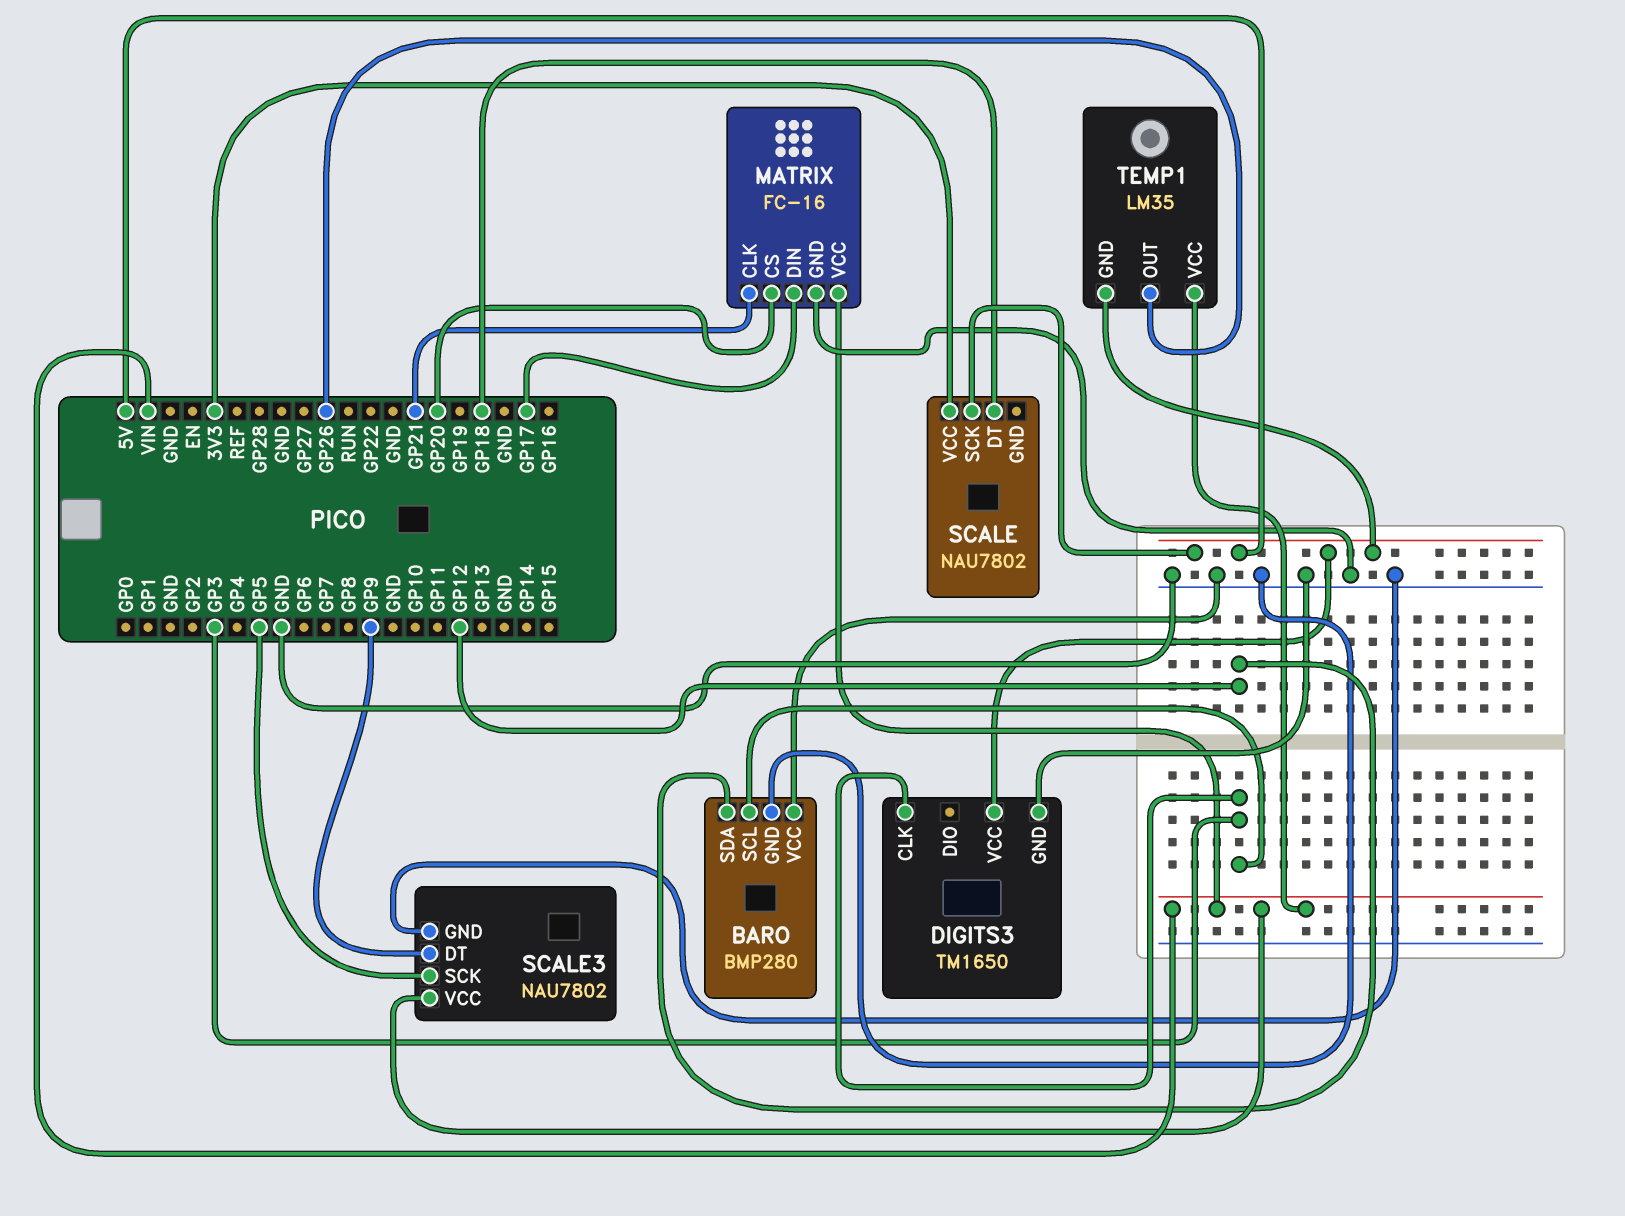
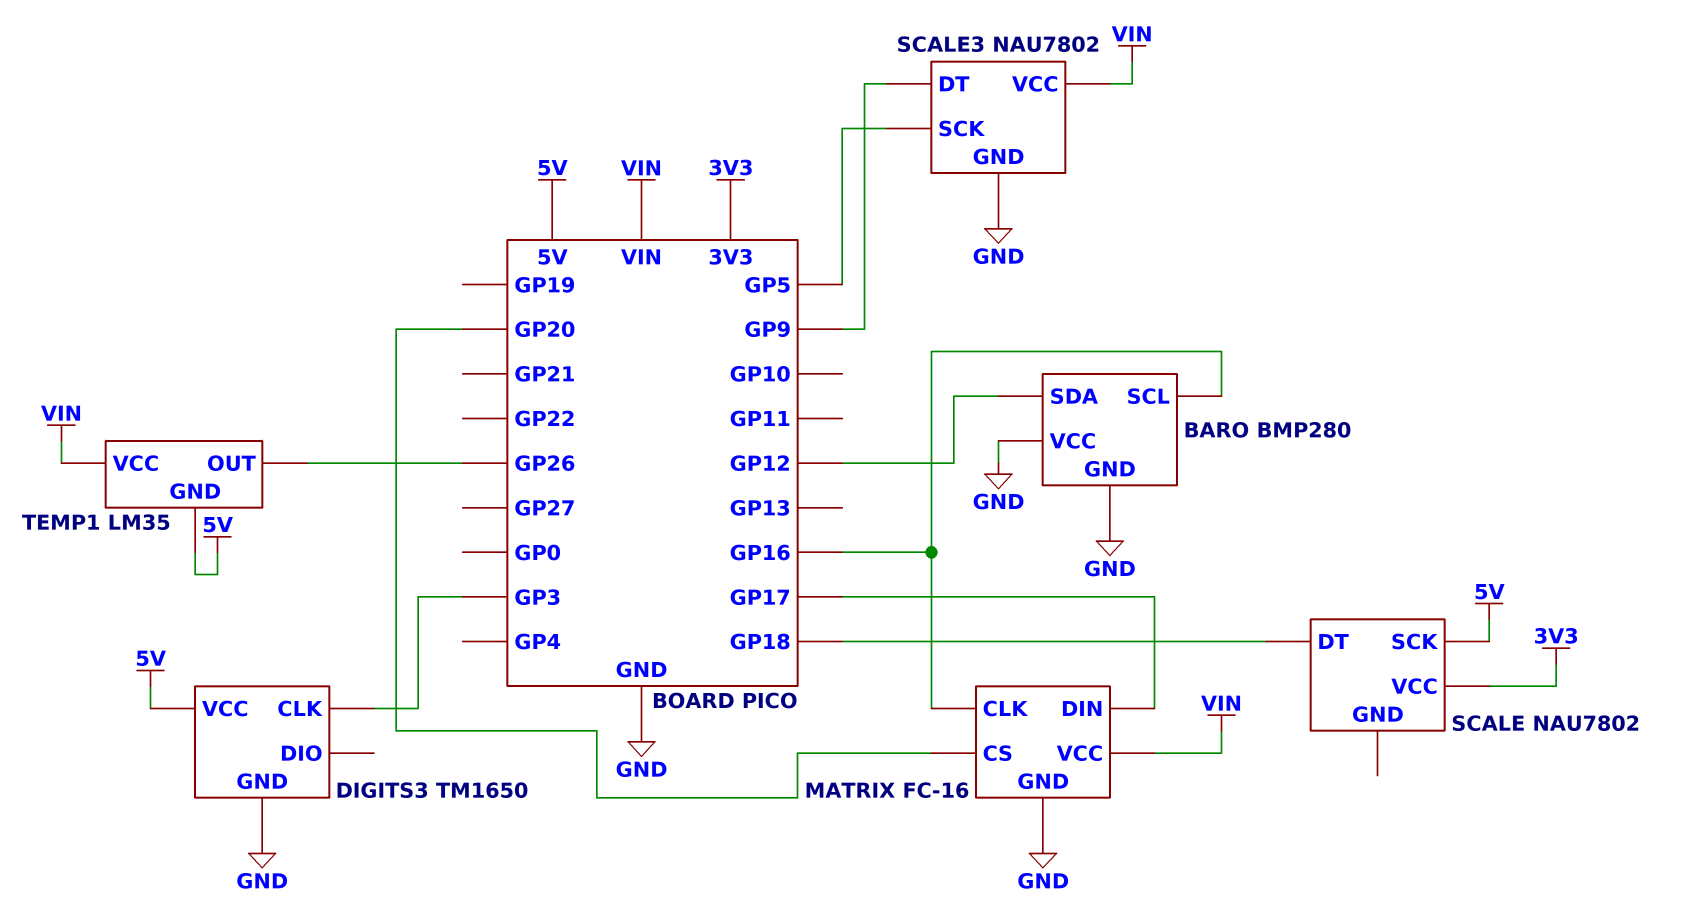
BARO pin SCL: GP3 -> GP16
MATRIX pin CLK: GP21 -> GP16

